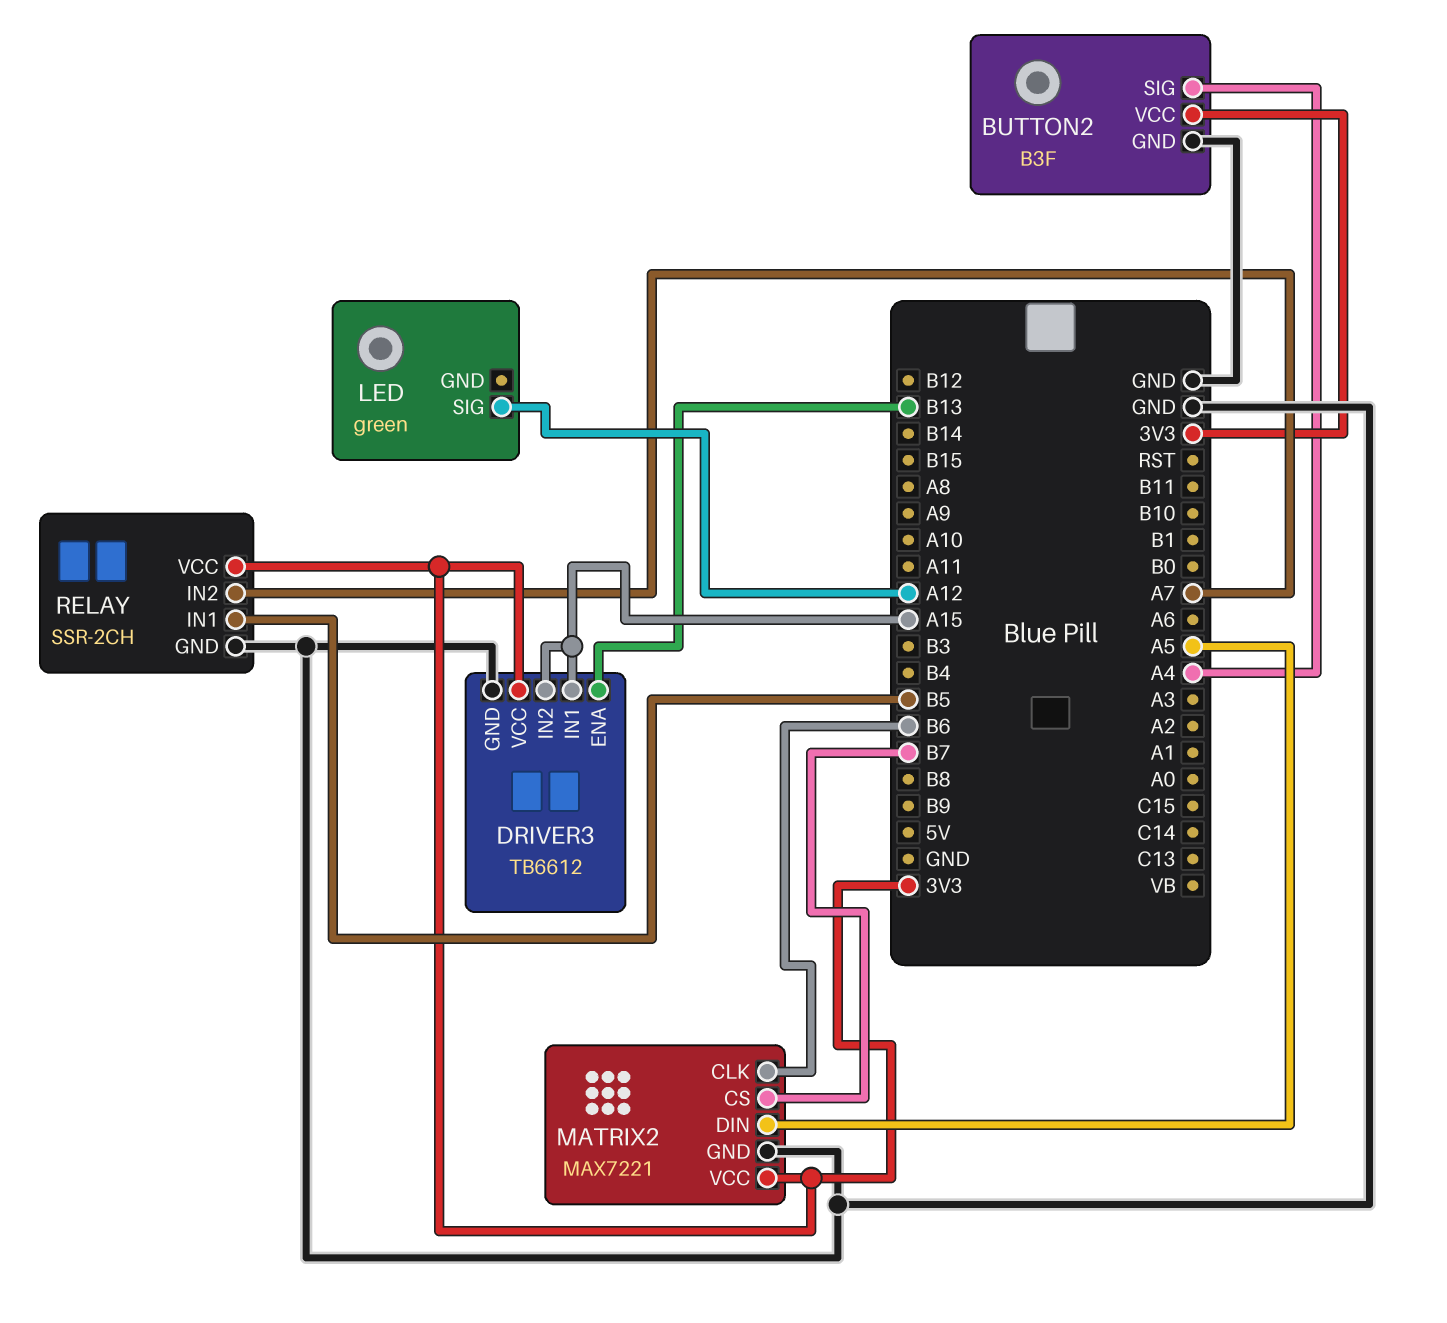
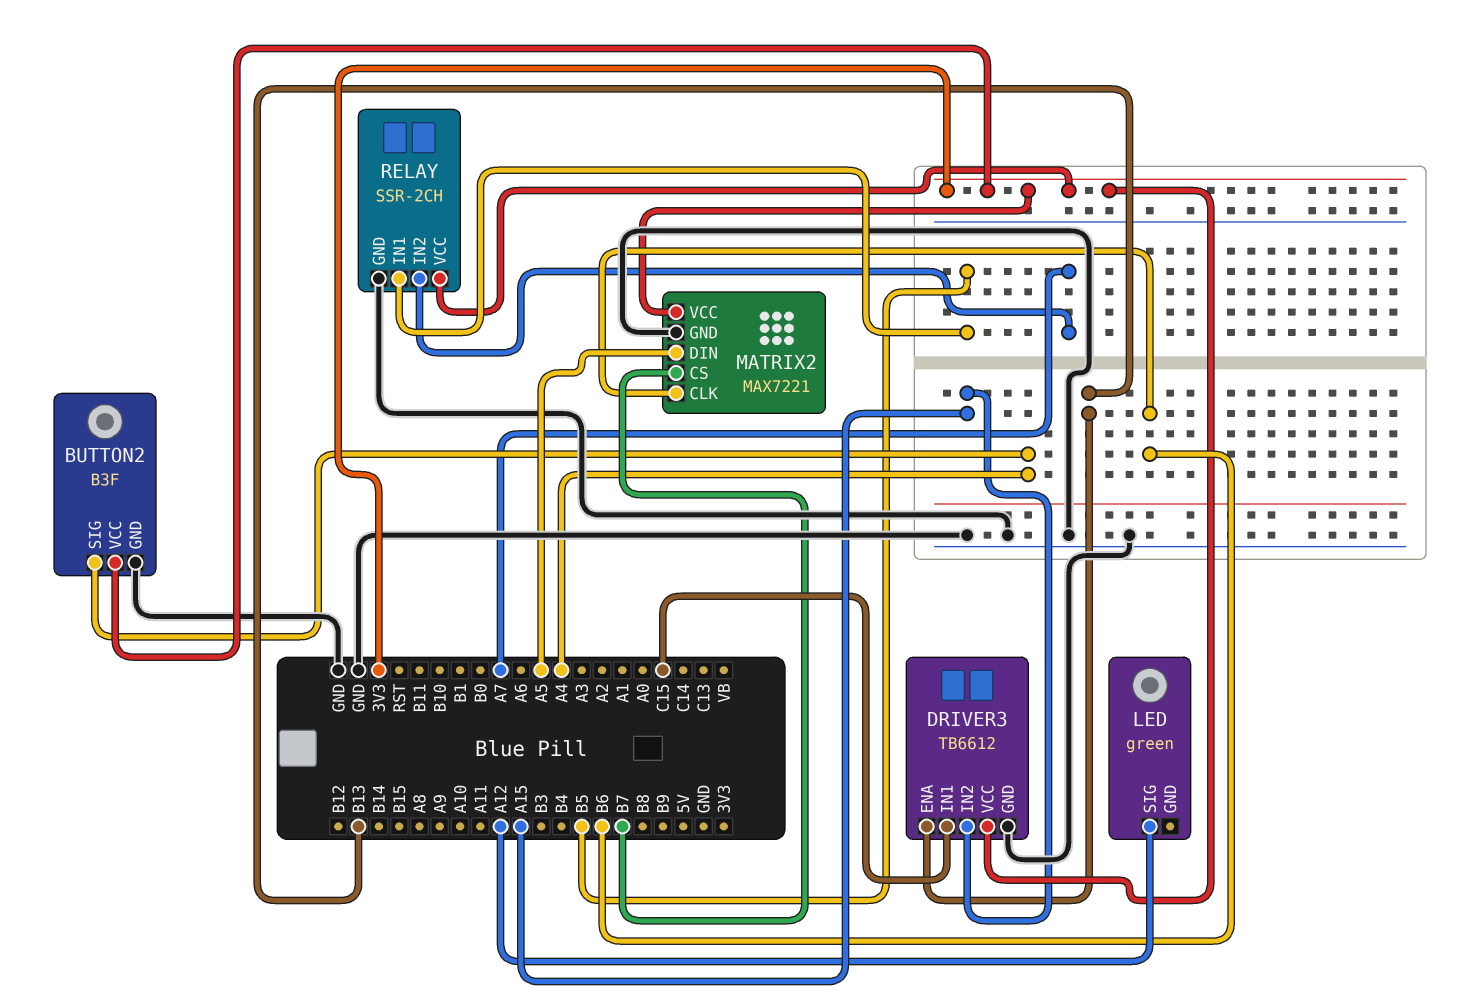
DRIVER3 pin IN1: A15 -> C15

